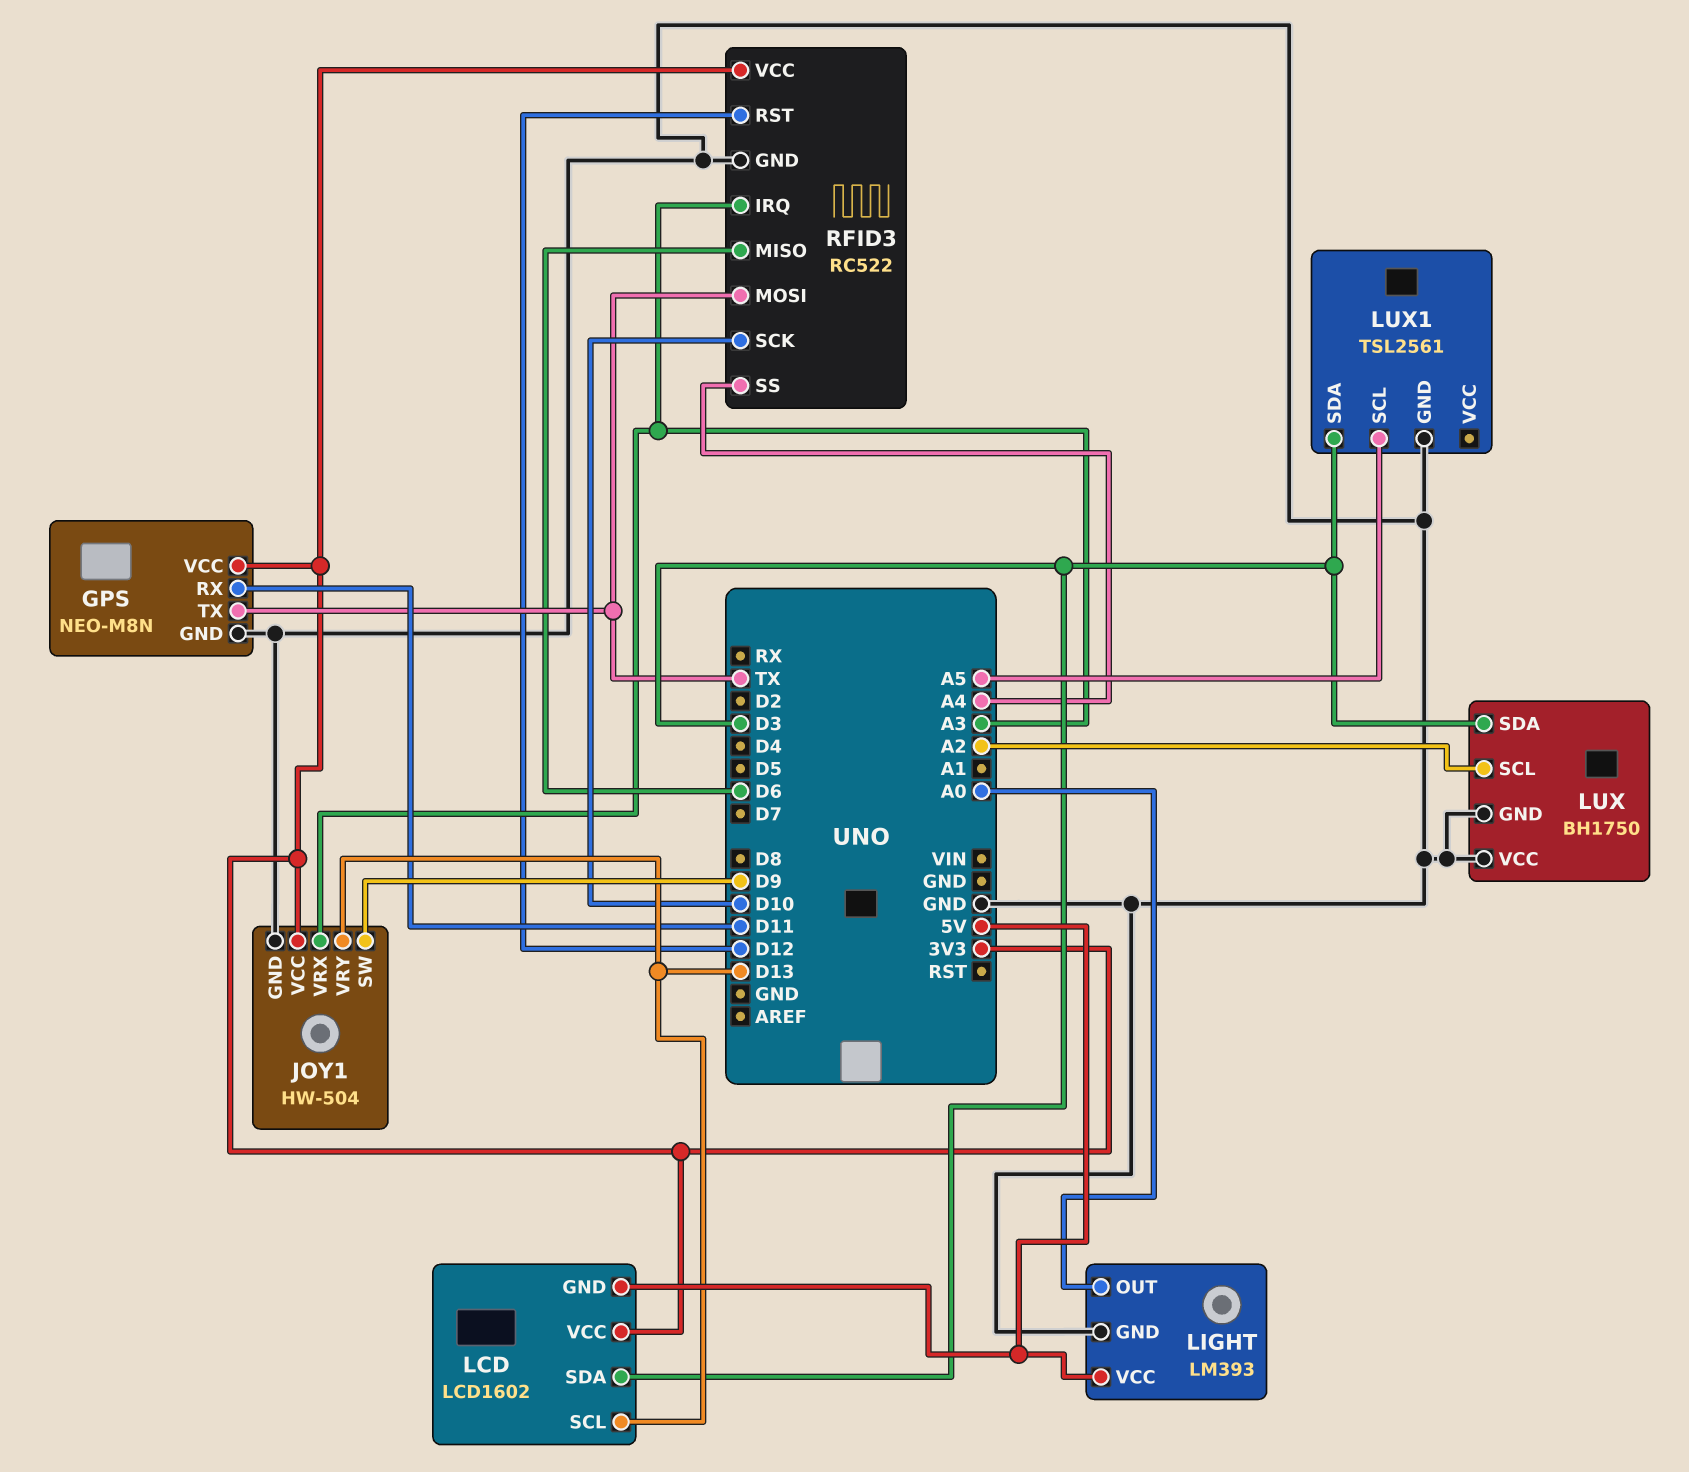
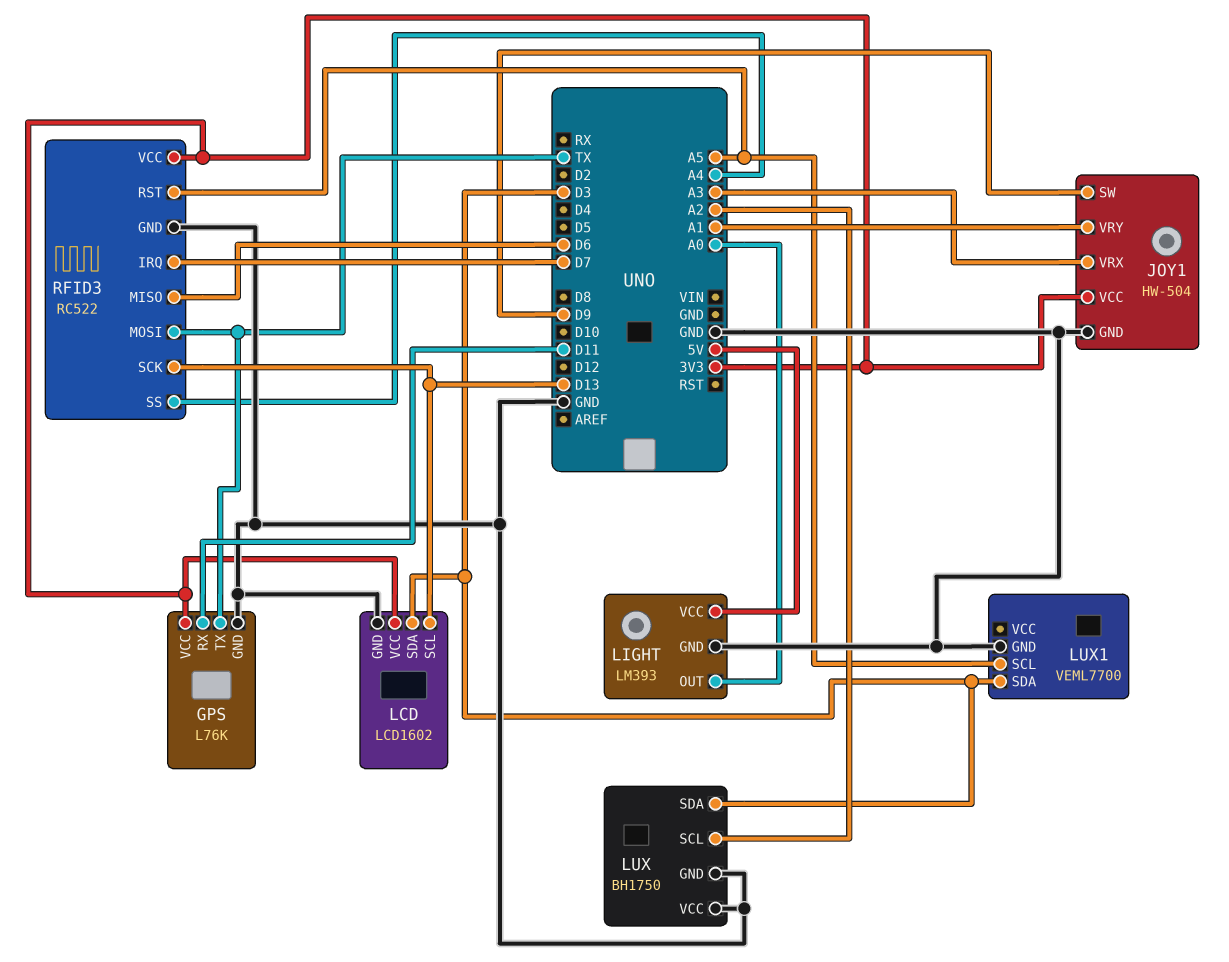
GPS: NEO-M8N -> L76K
JOY1 pin VRY: D13 -> A1
LCD pin GND: 5V -> GND
LUX1: TSL2561 -> VEML7700
RFID3 pin IRQ: A3 -> D7
RFID3 pin RST: D12 -> A5
RFID3 pin SCK: D10 -> D13

